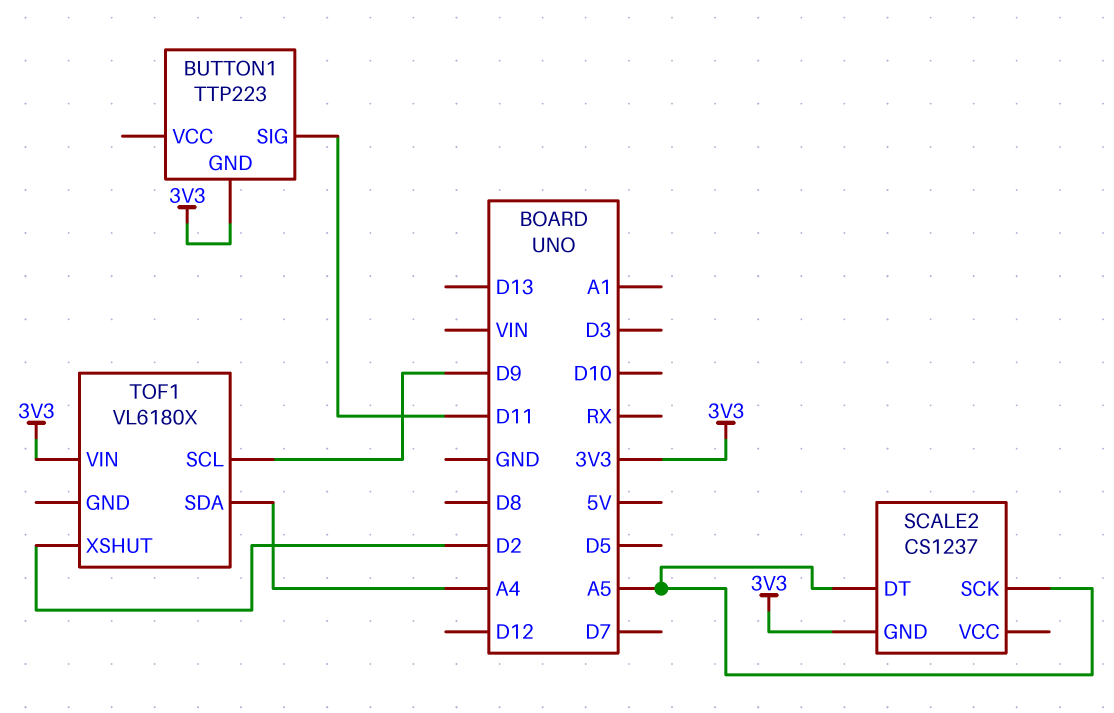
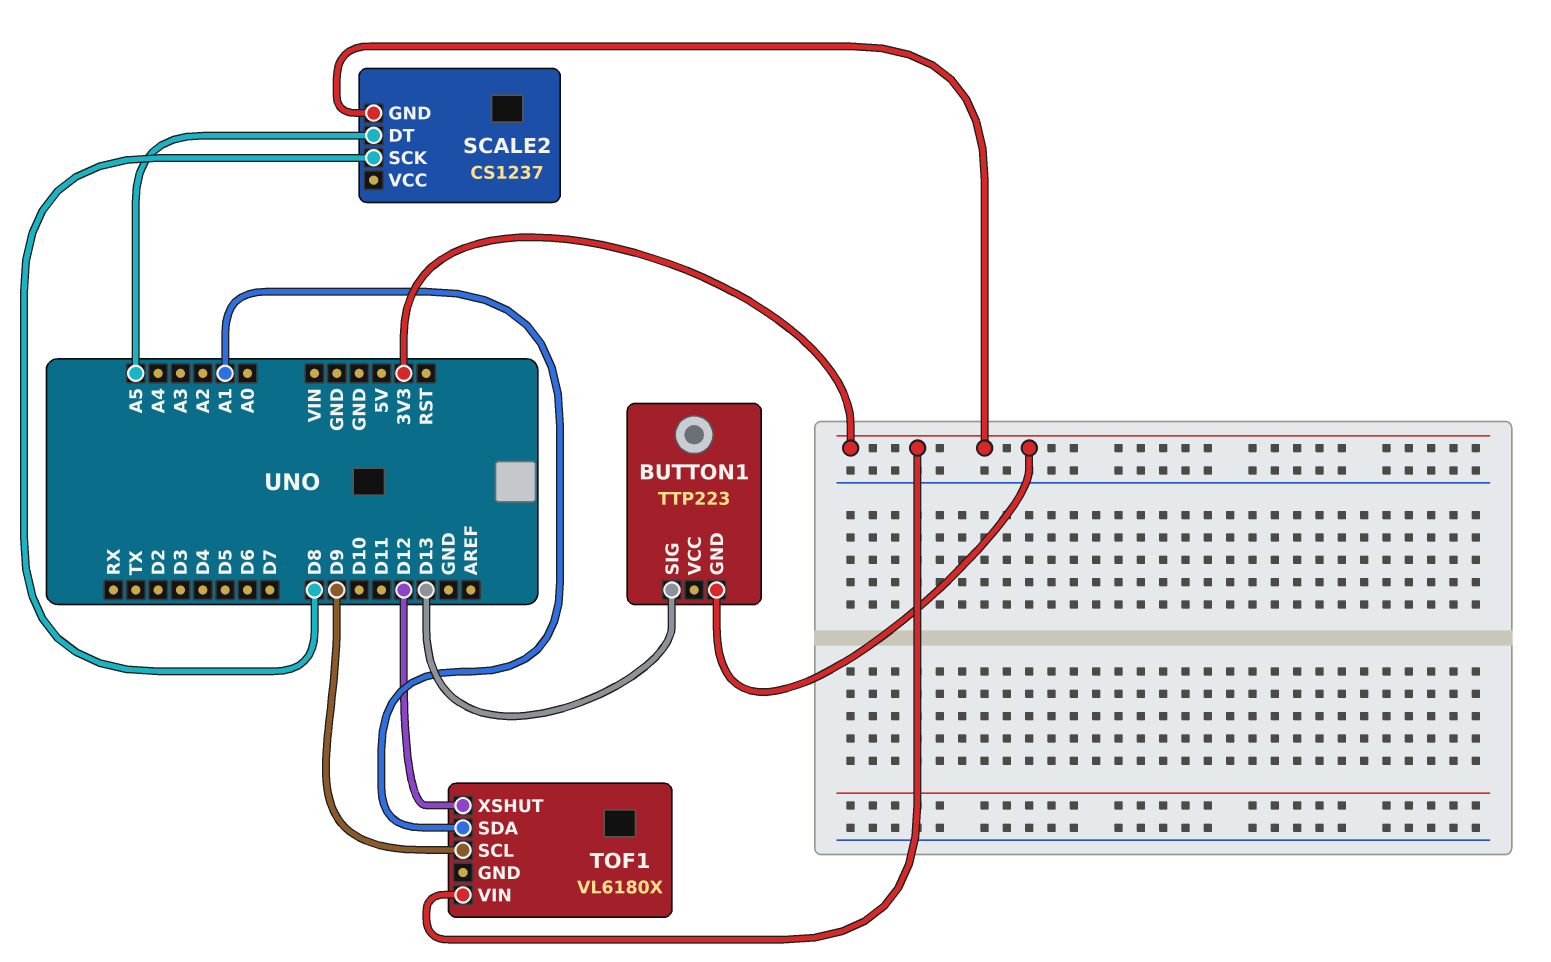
BUTTON1 pin SIG: D11 -> D13
SCALE2 pin SCK: A5 -> D8
TOF1 pin SDA: A4 -> A1
TOF1 pin XSHUT: D2 -> D12

